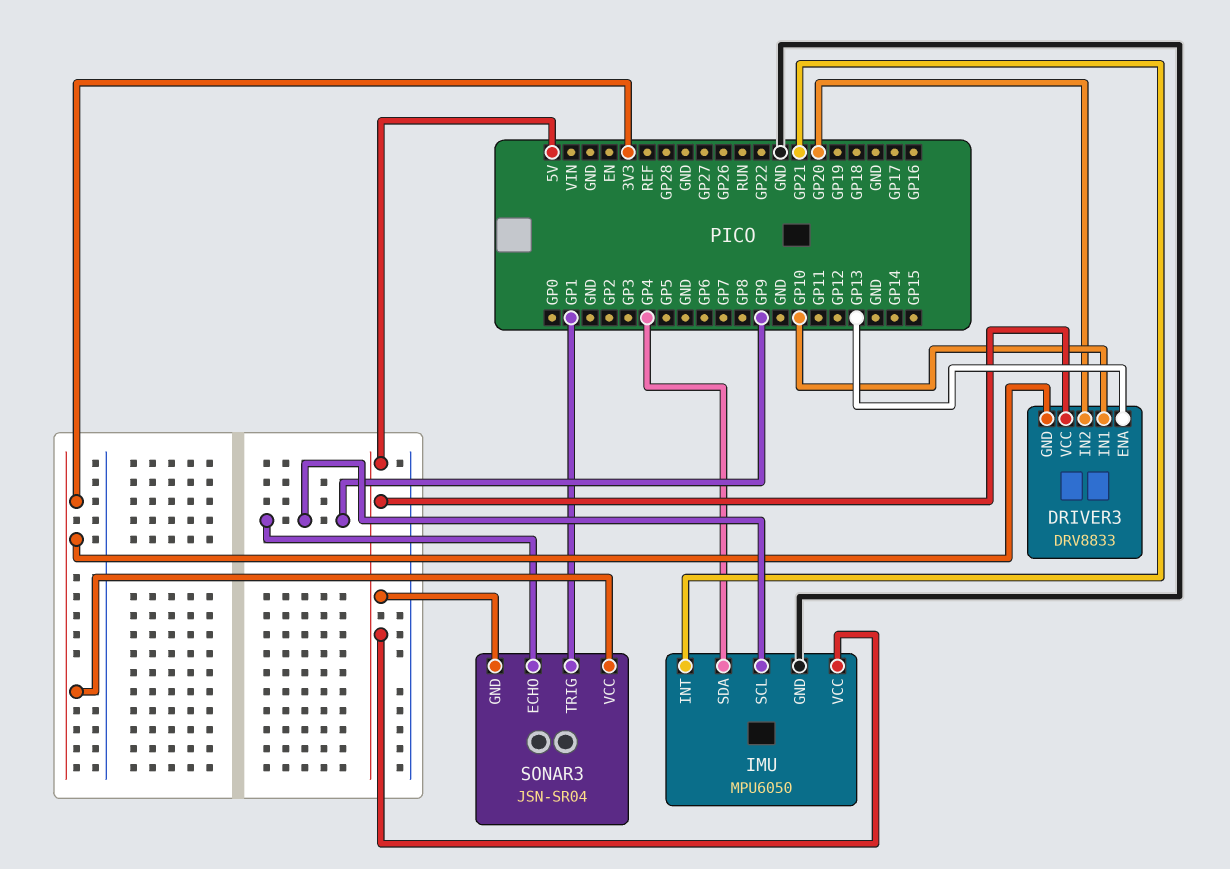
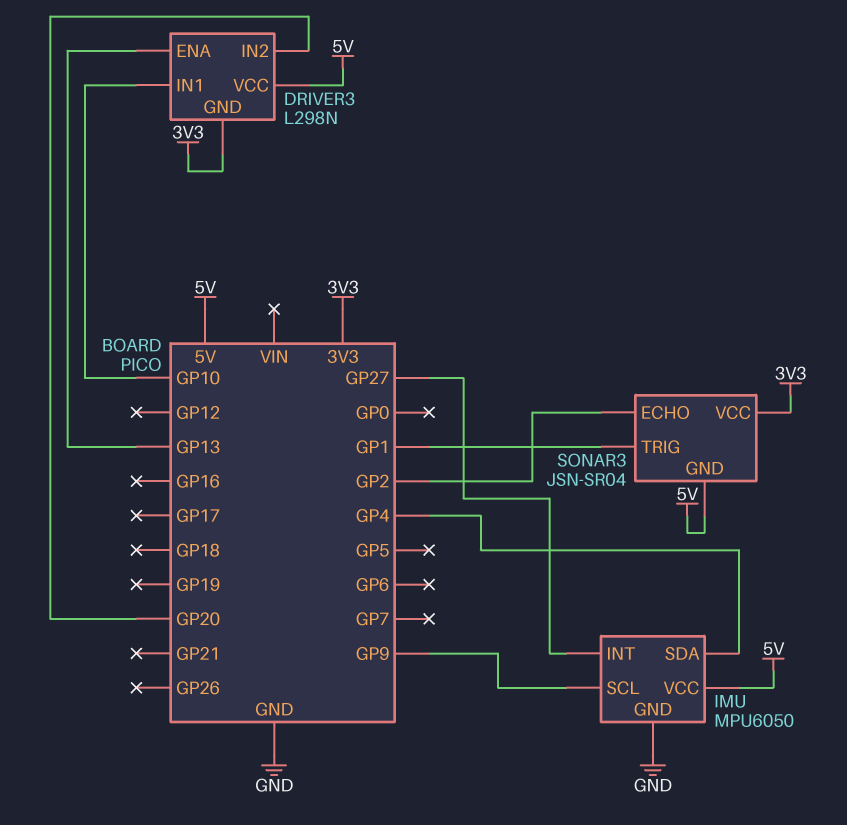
DRIVER3: DRV8833 -> L298N
IMU pin INT: GP21 -> GP27
SONAR3 pin ECHO: GP9 -> GP2

